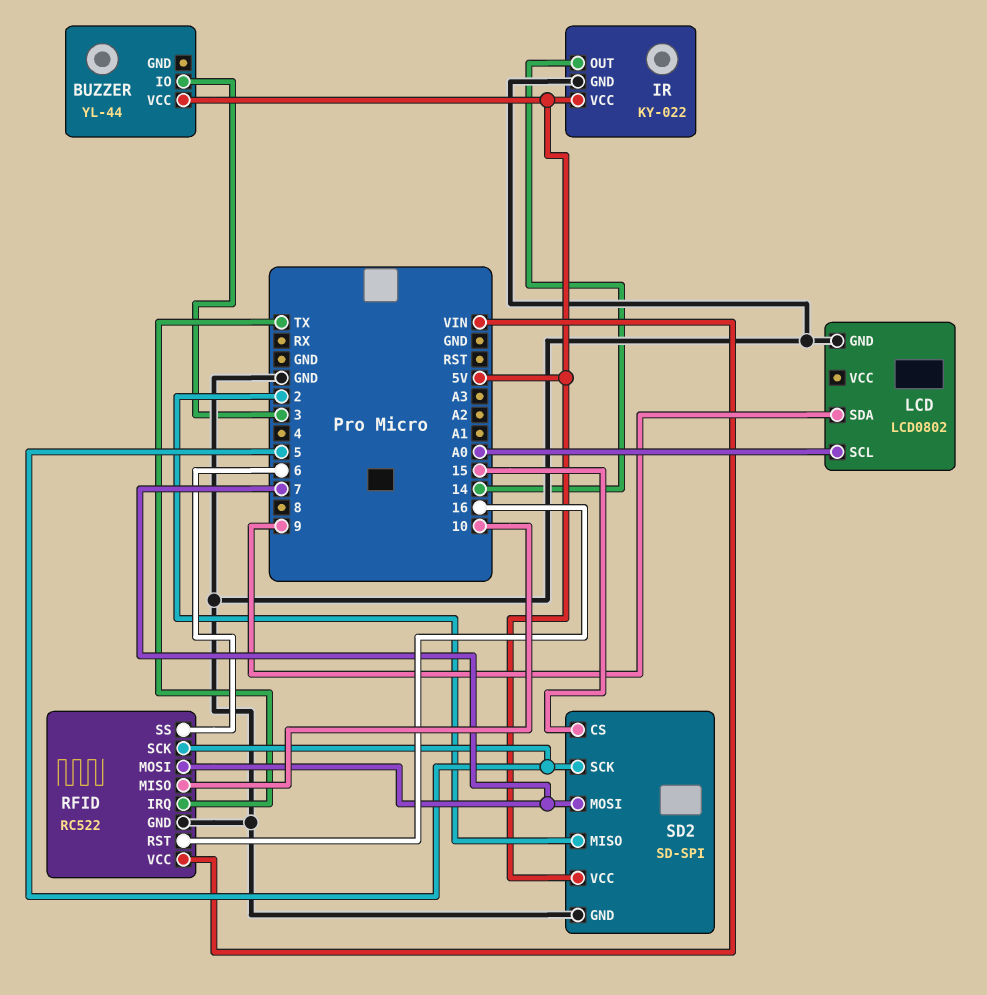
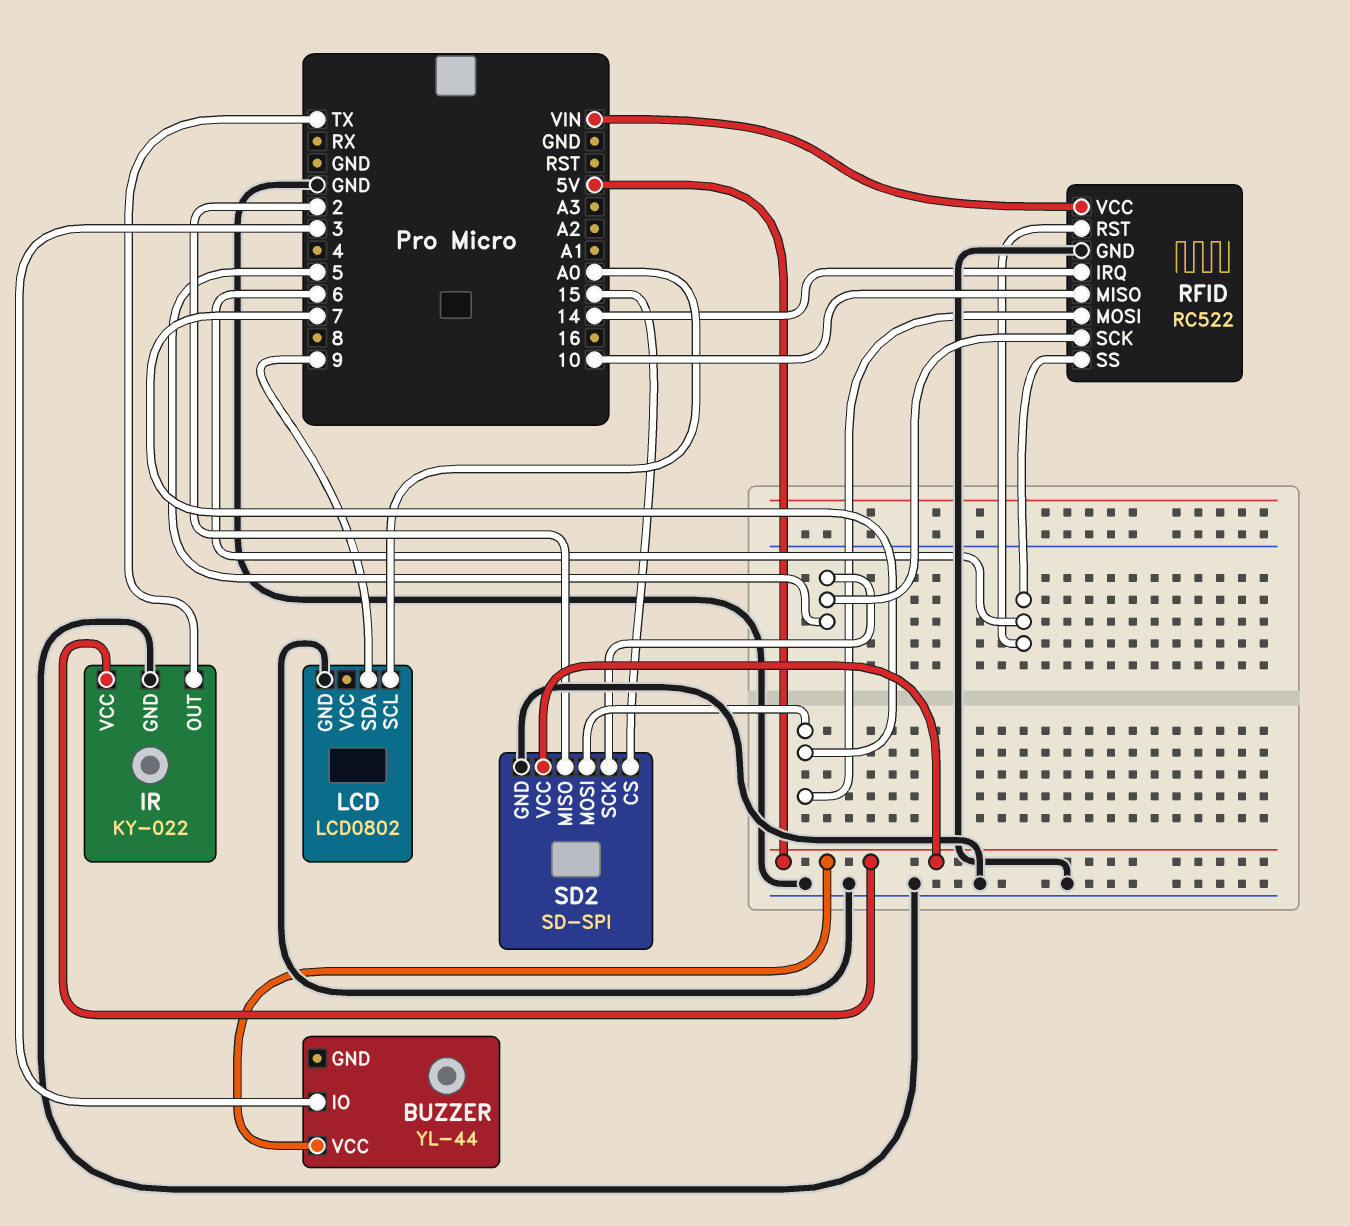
IR pin OUT: 14 -> TX
RFID pin IRQ: TX -> 14
RFID pin RST: 16 -> 6

